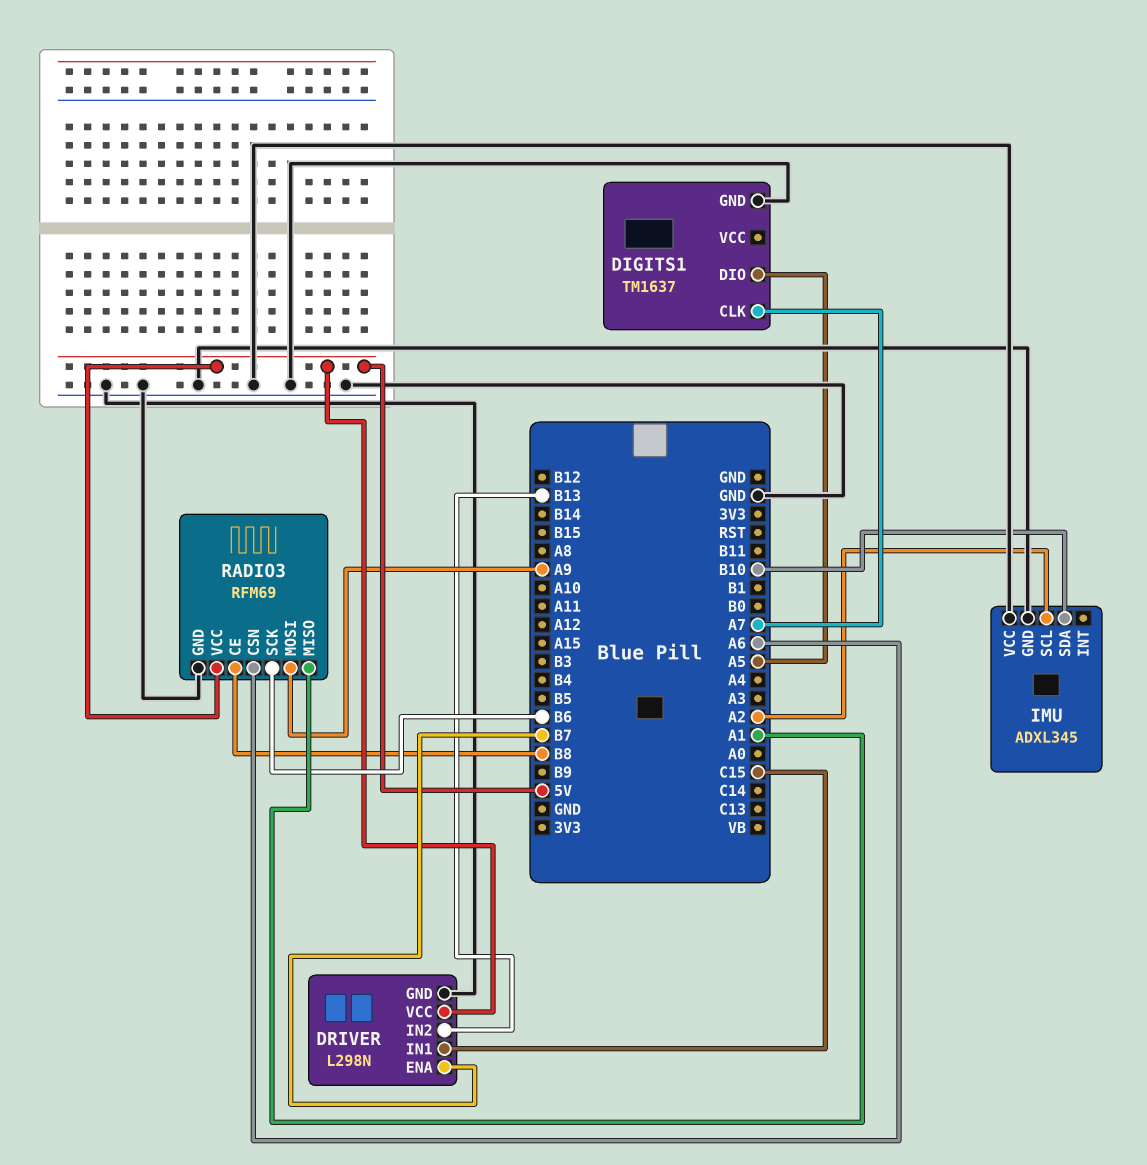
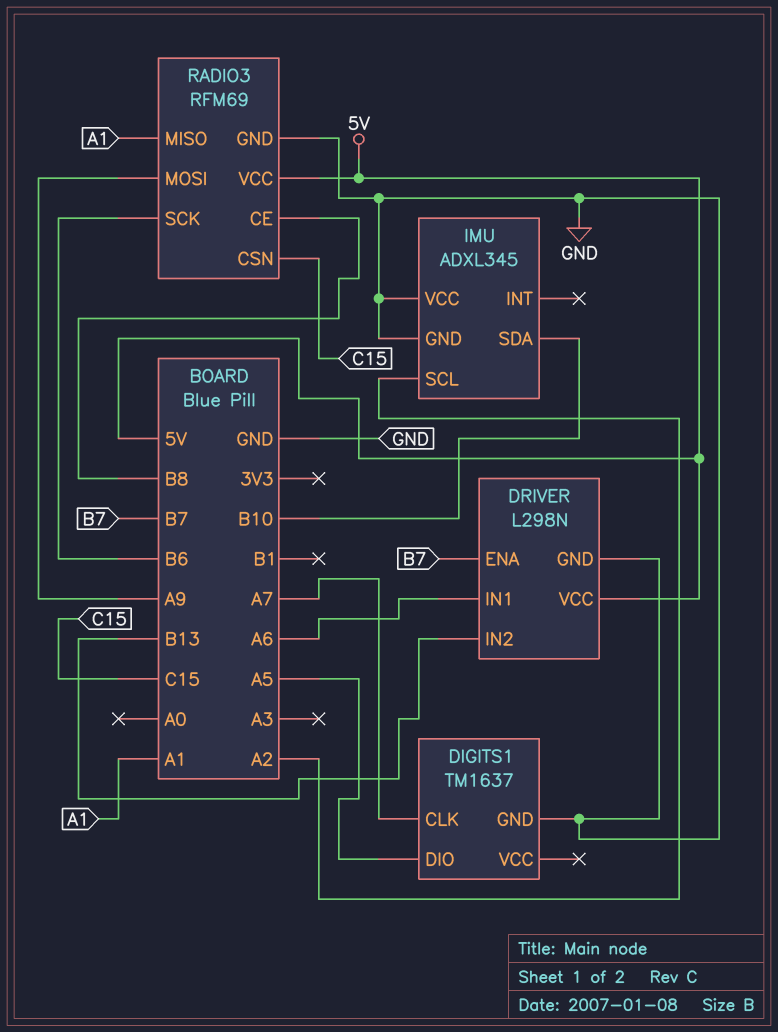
DRIVER pin IN1: C15 -> A6
RADIO3 pin CSN: A6 -> C15

